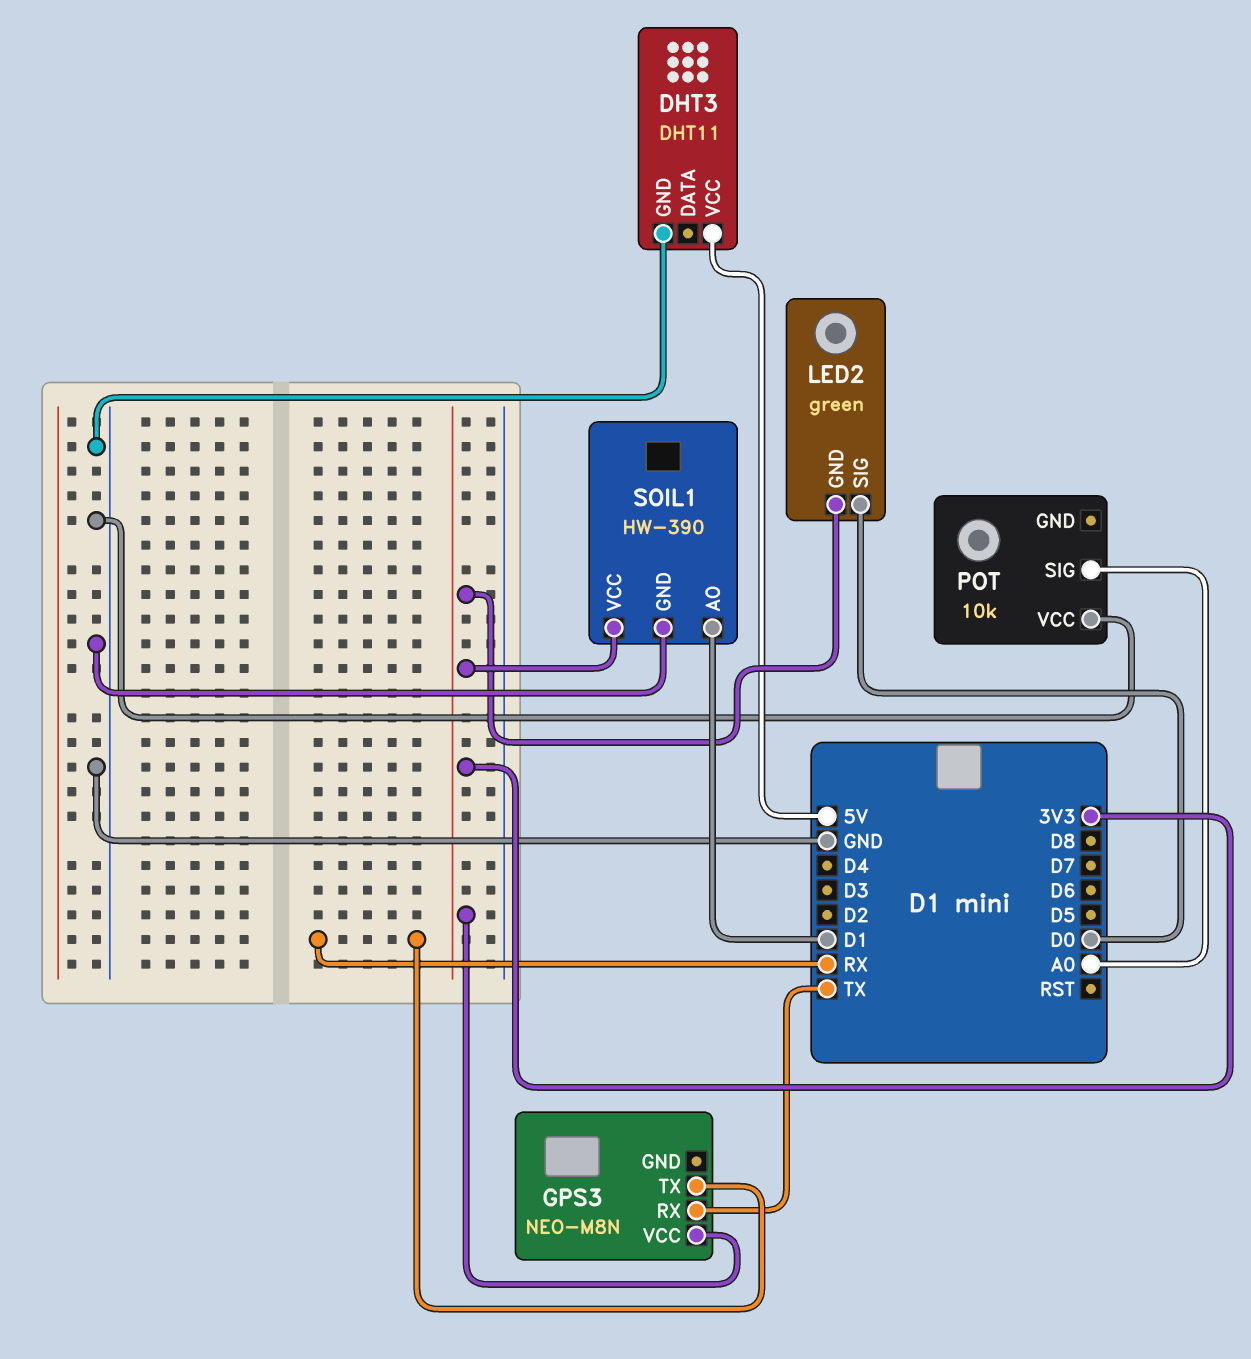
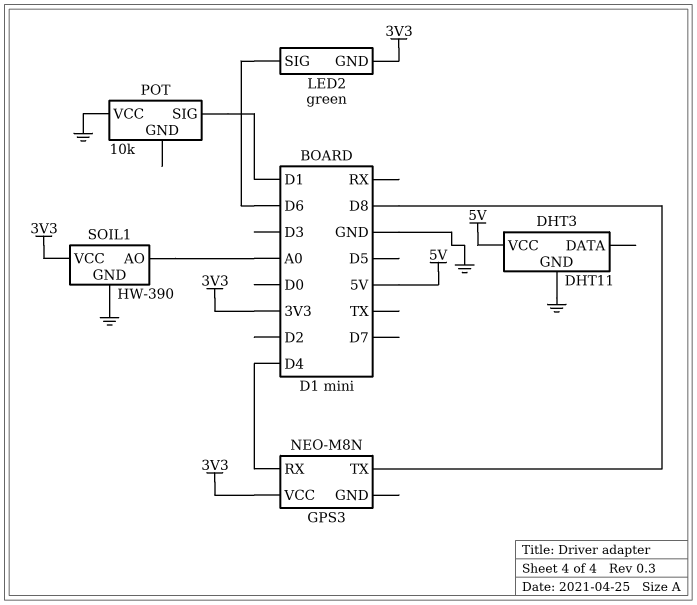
GPS3 pin RX: TX -> D4
GPS3 pin TX: RX -> D8
LED2 pin SIG: D0 -> D6
POT pin SIG: A0 -> D1
SOIL1 pin AO: D1 -> A0

